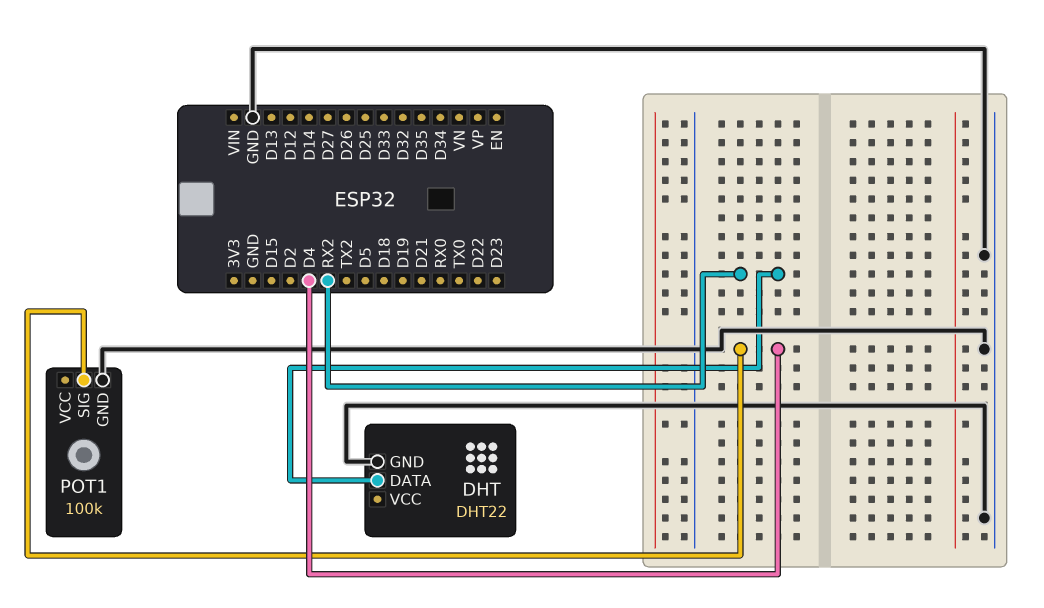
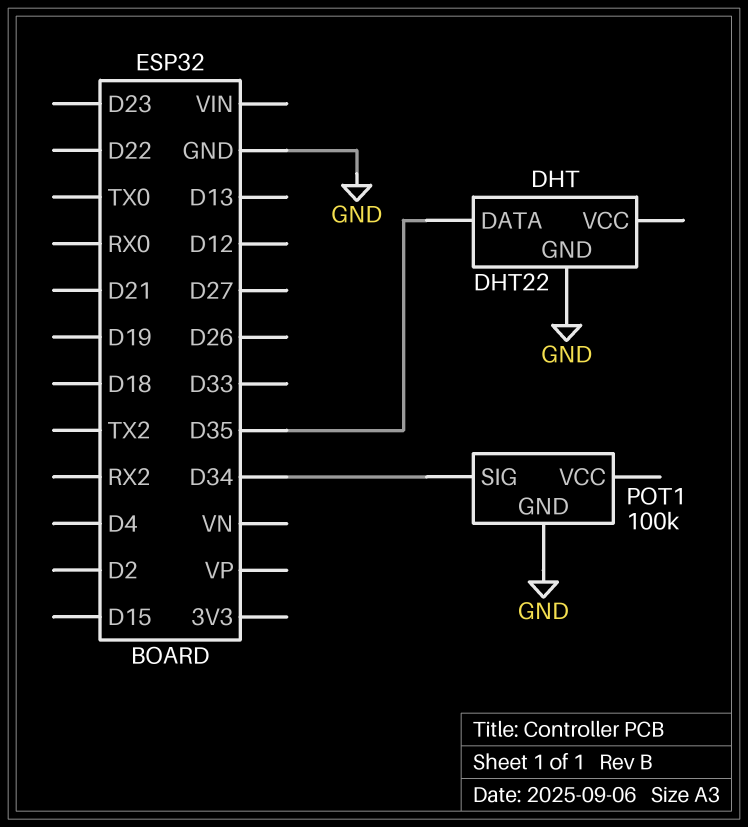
DHT pin DATA: RX2 -> D35
POT1 pin SIG: D4 -> D34

